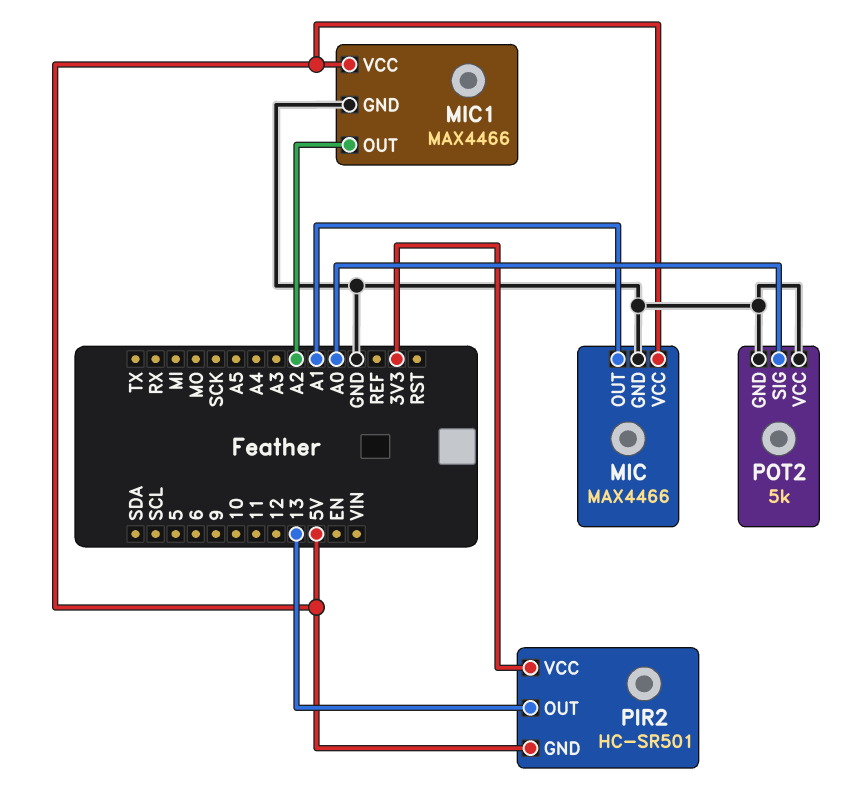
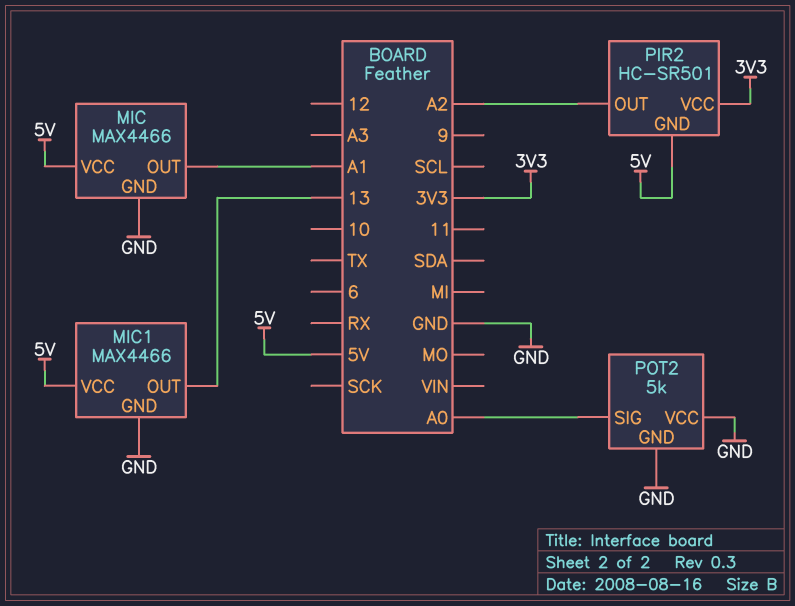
MIC1 pin OUT: A2 -> 13
PIR2 pin OUT: 13 -> A2

